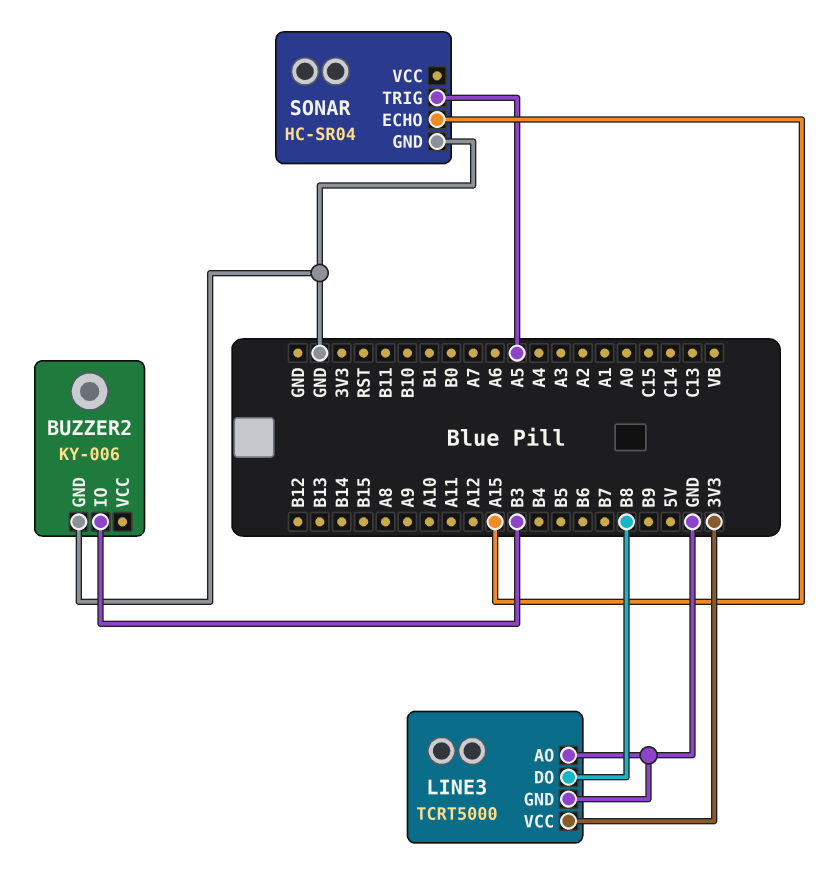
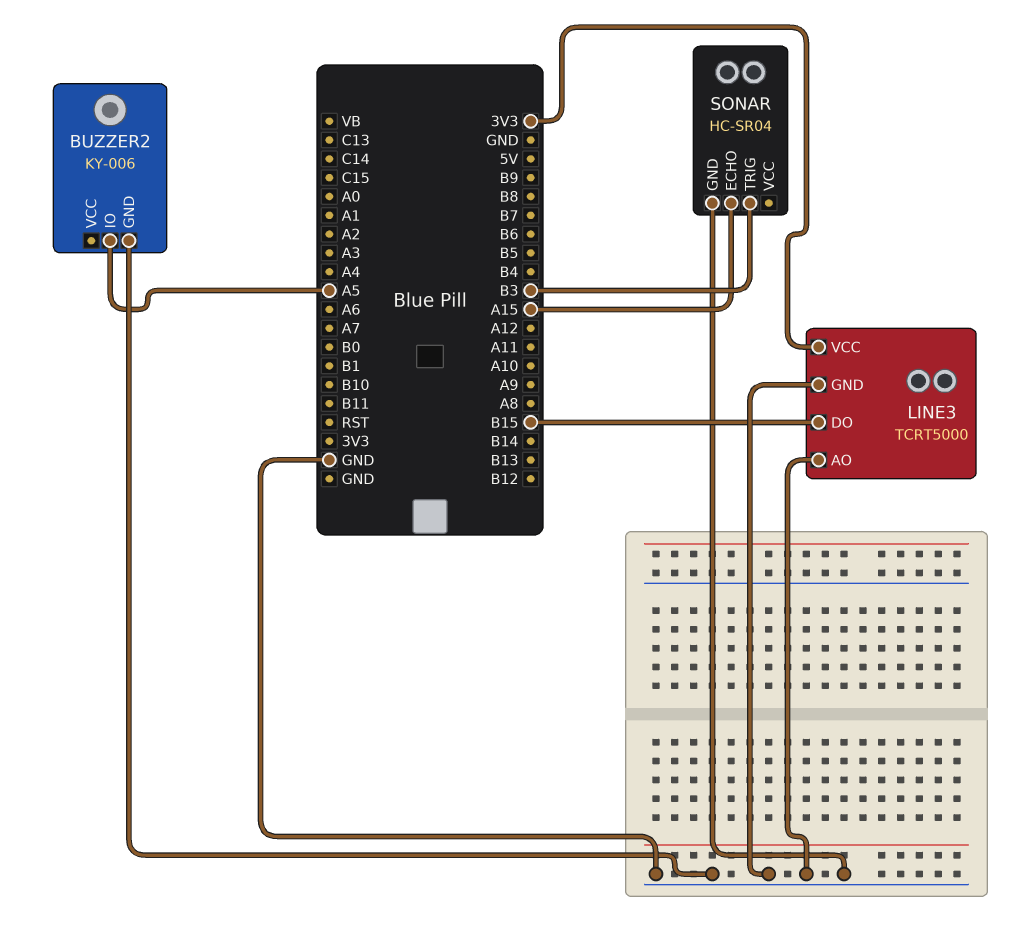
BUZZER2 pin IO: B3 -> A5
LINE3 pin DO: B8 -> B15
SONAR pin TRIG: A5 -> B3

